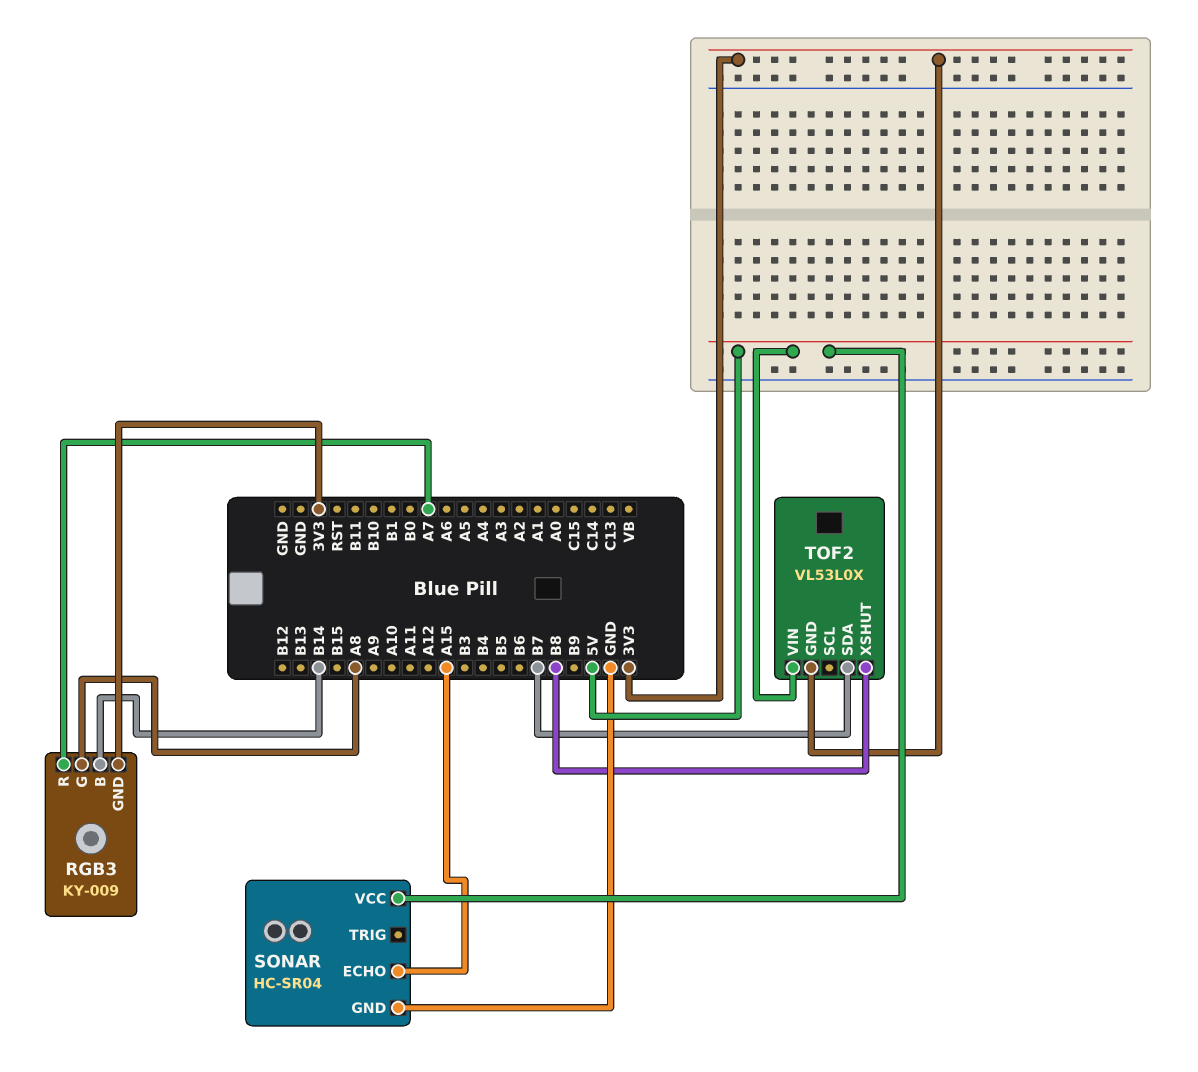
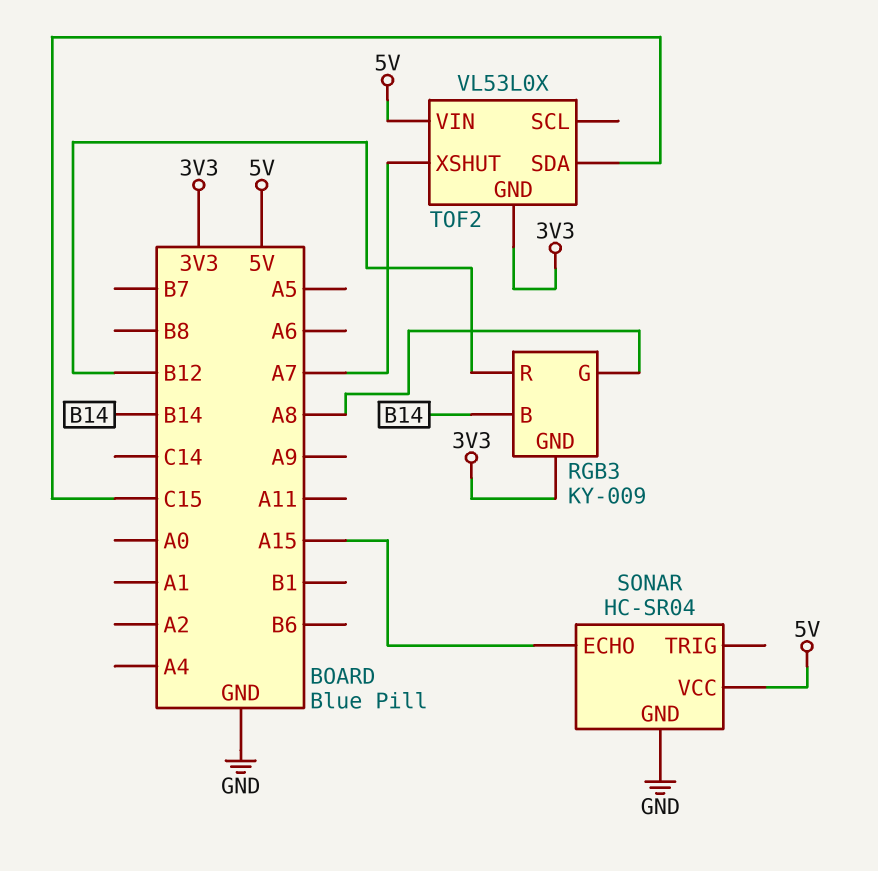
RGB3 pin R: A7 -> B12
TOF2 pin SDA: B7 -> C15
TOF2 pin XSHUT: B8 -> A7

